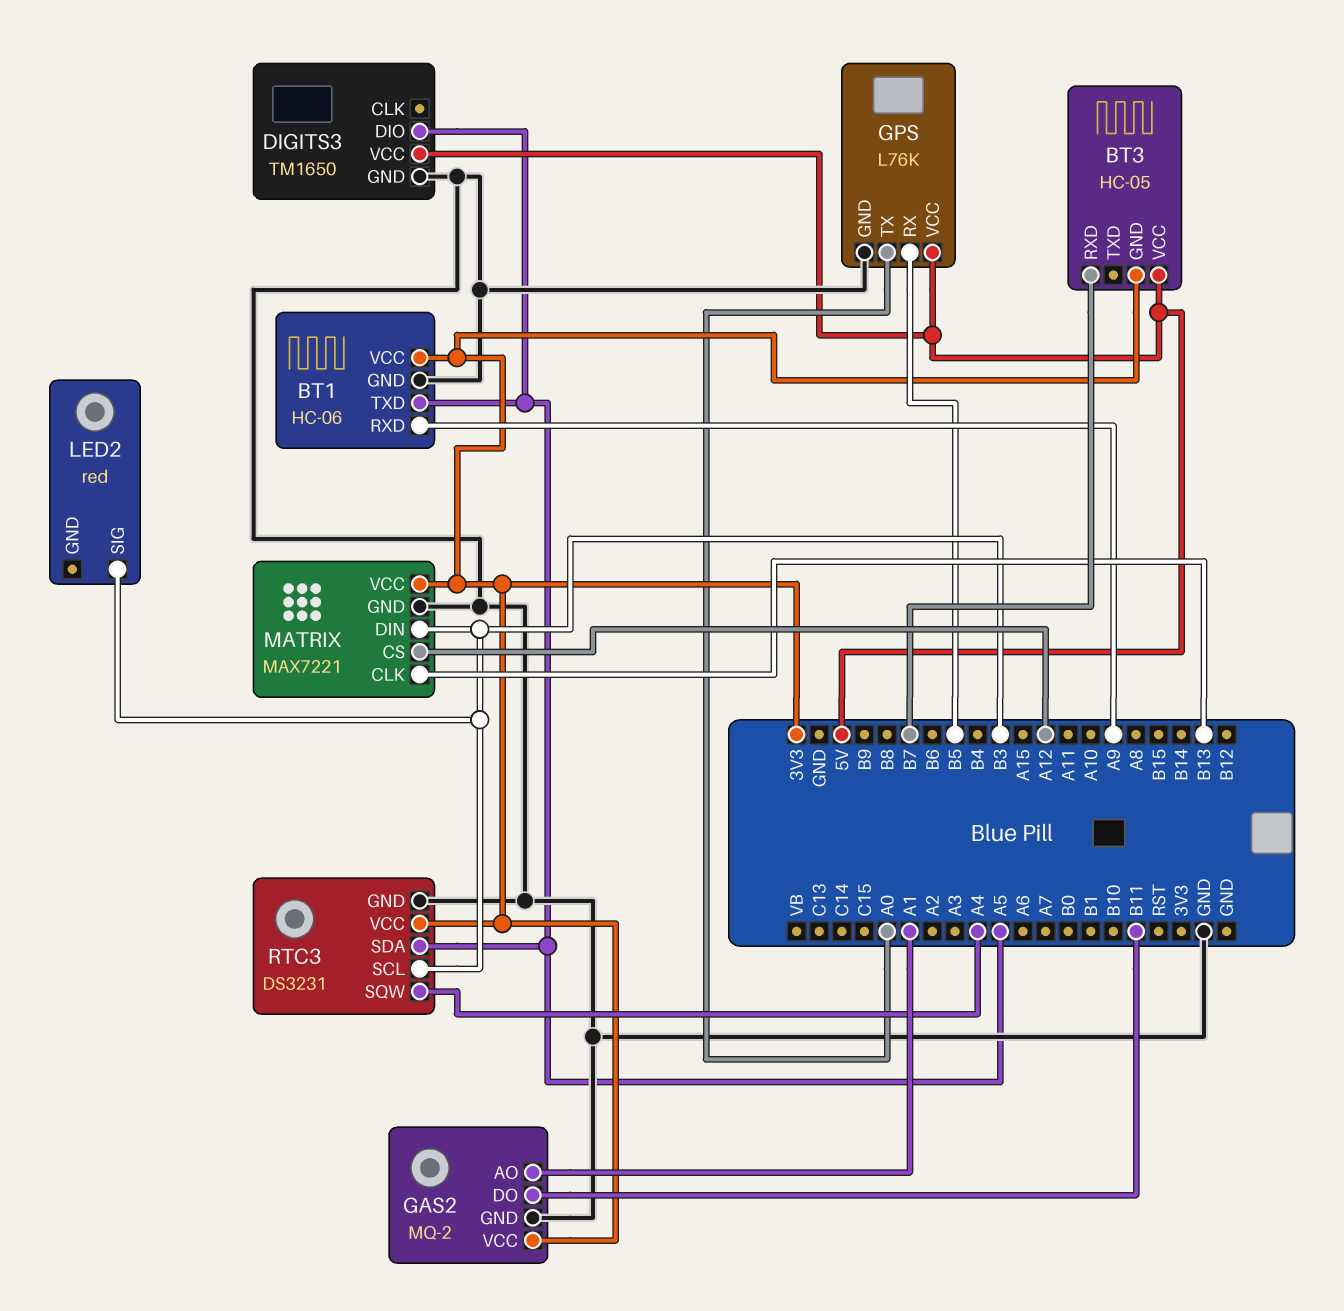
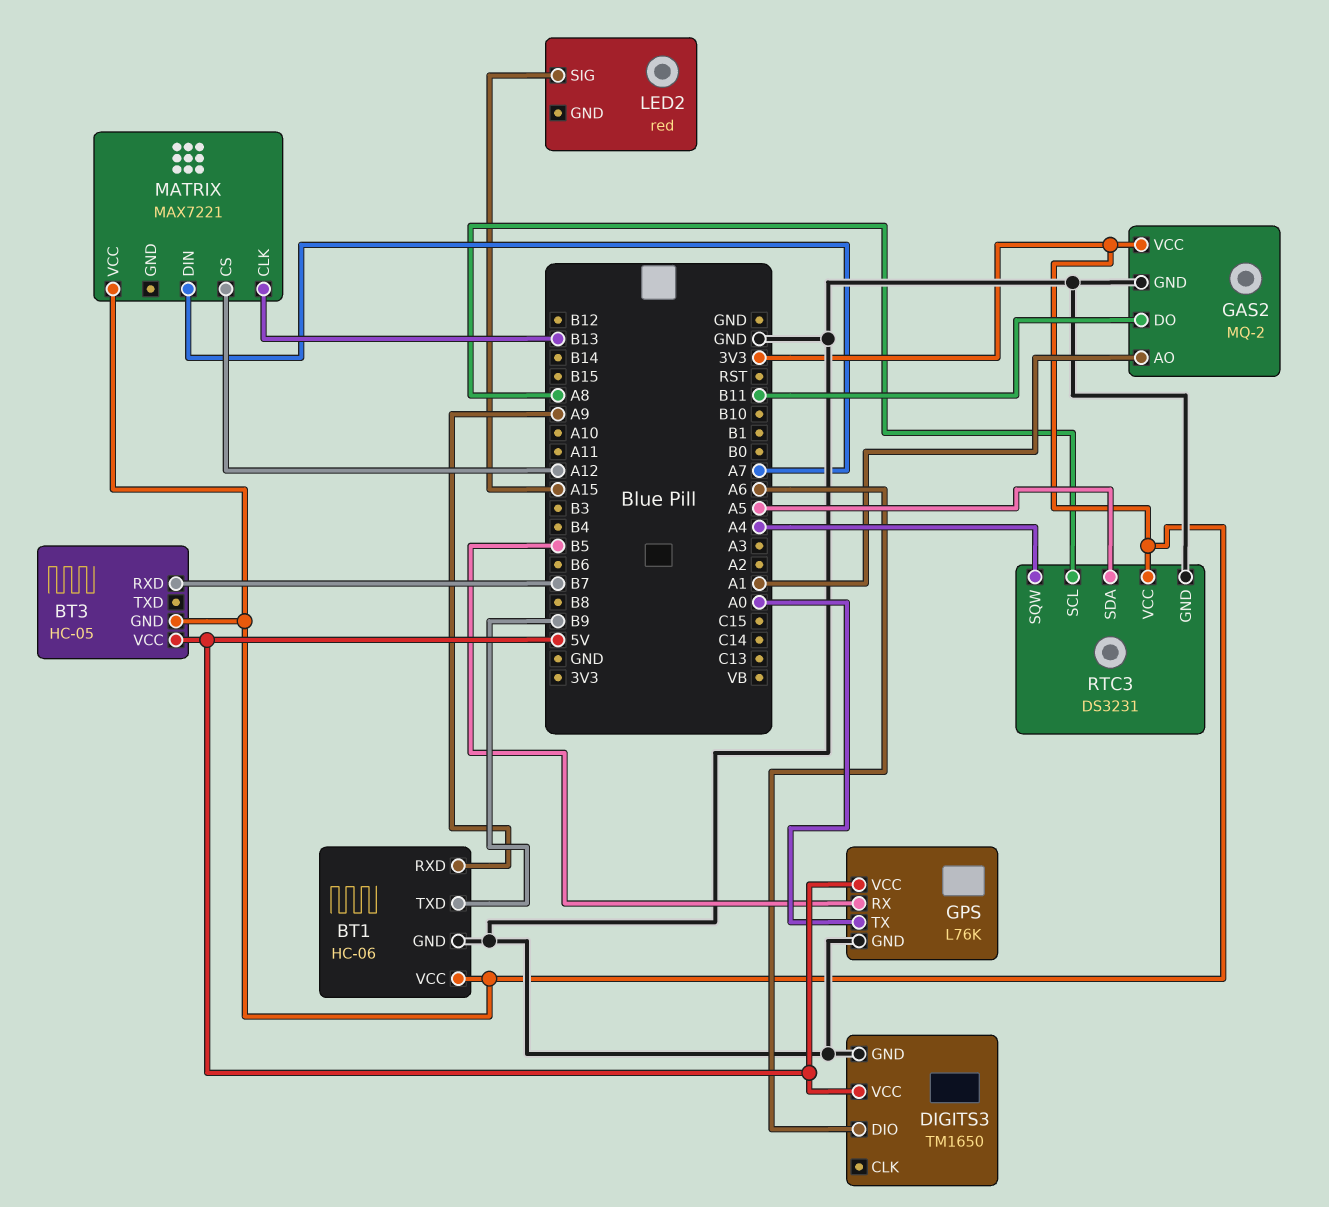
BT1 pin TXD: A5 -> B9
DIGITS3 pin DIO: A5 -> A6
LED2 pin SIG: B3 -> A15
MATRIX pin DIN: B3 -> A7
MATRIX pin GND: GND -> none
RTC3 pin SCL: B3 -> A8

